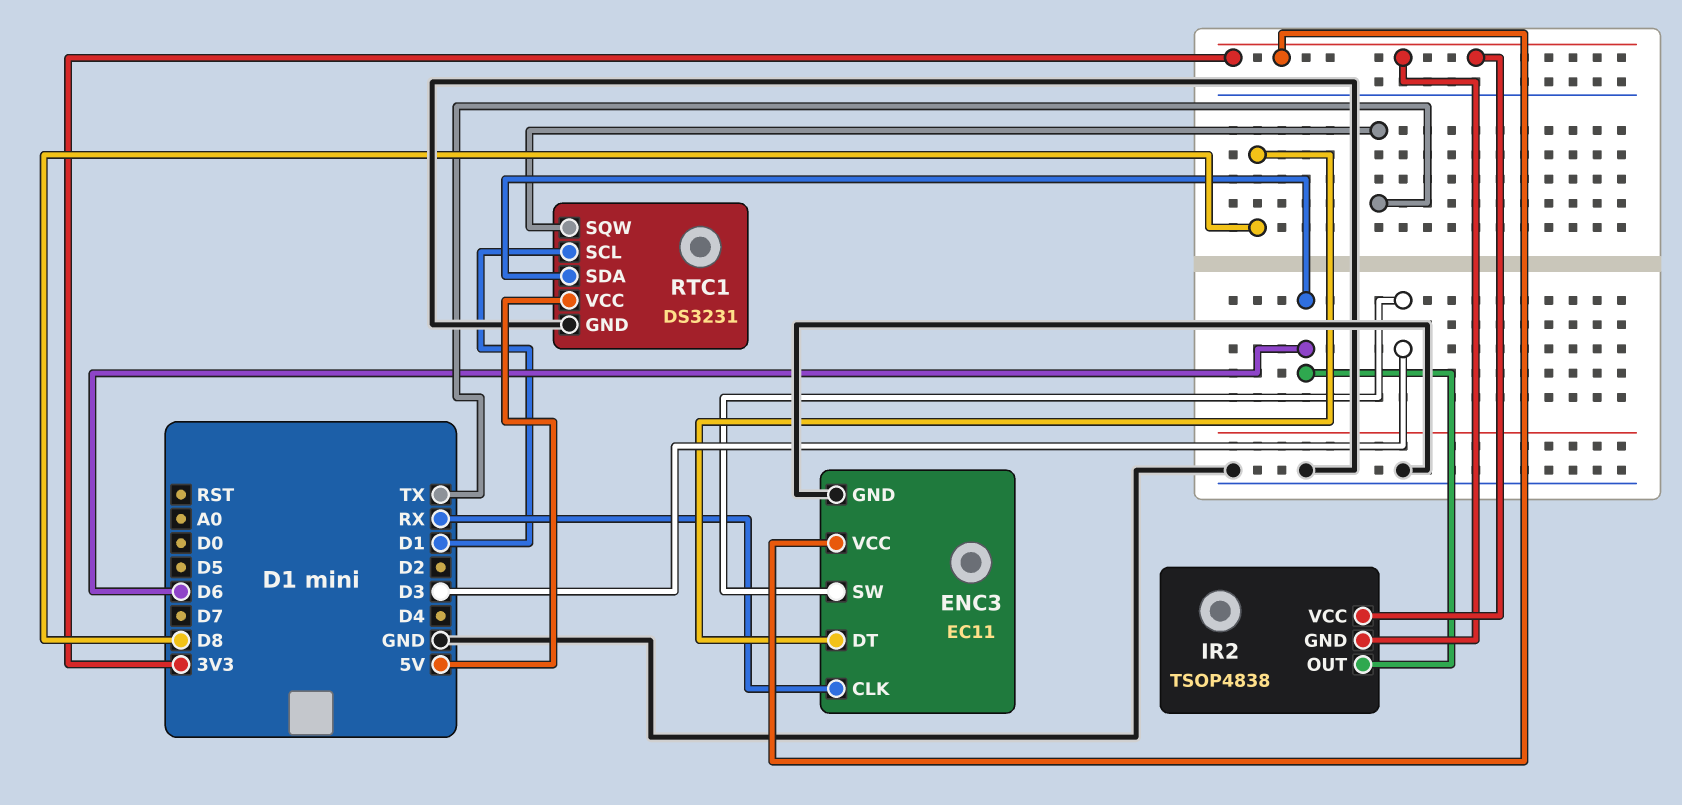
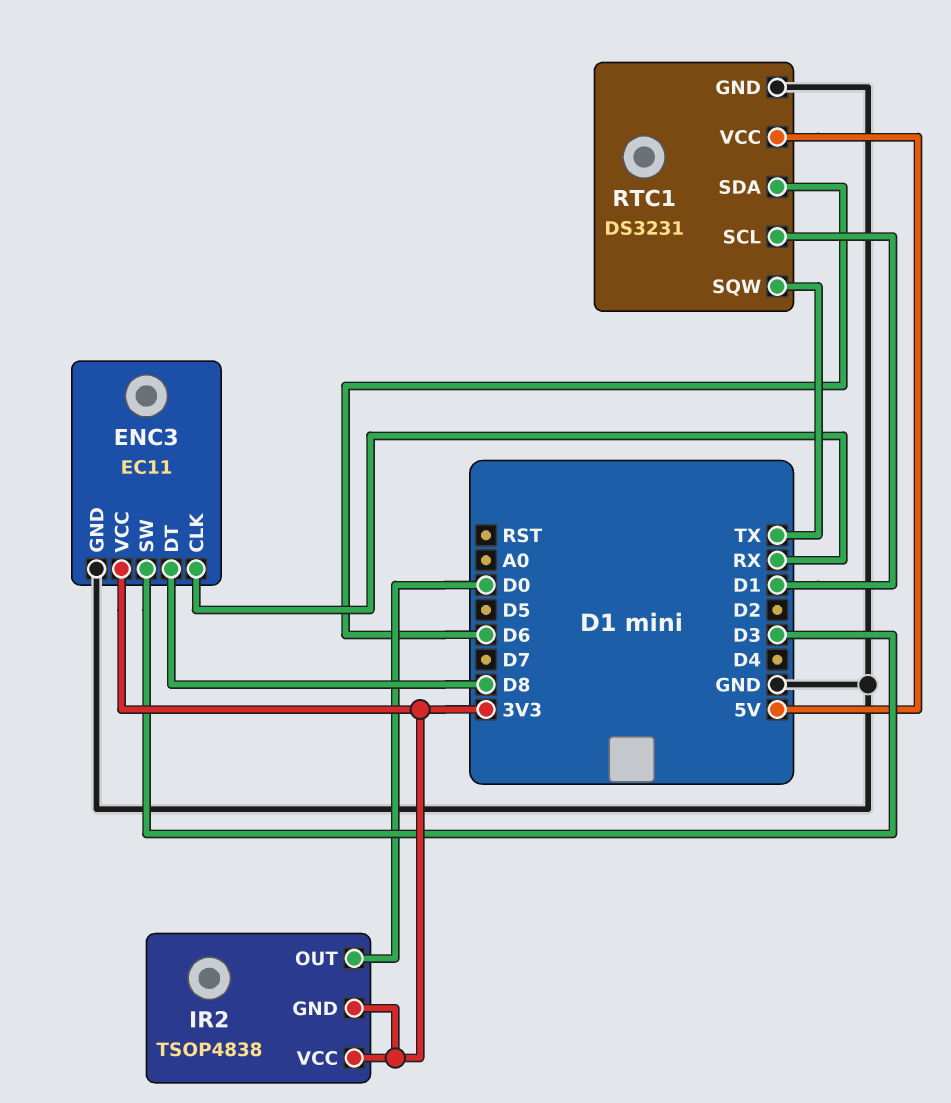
IR2 pin OUT: D6 -> D0

